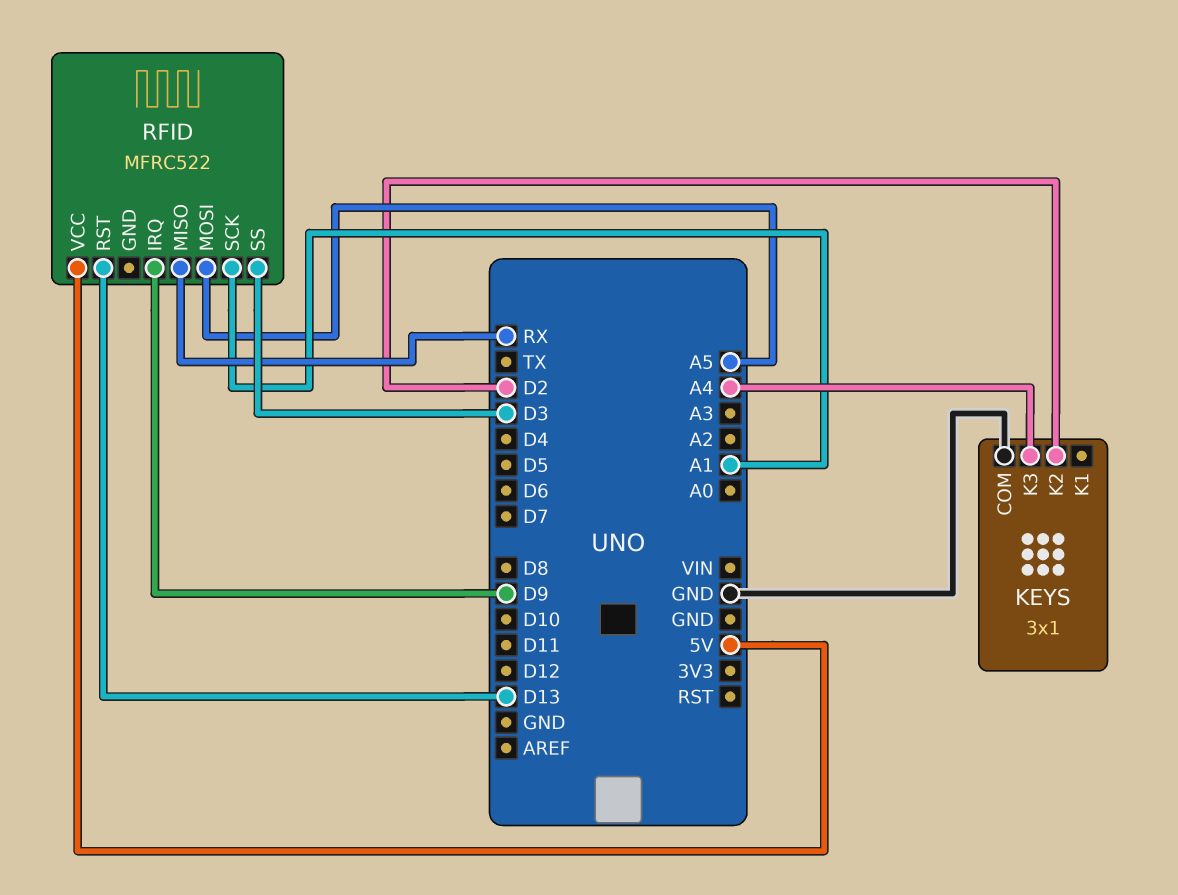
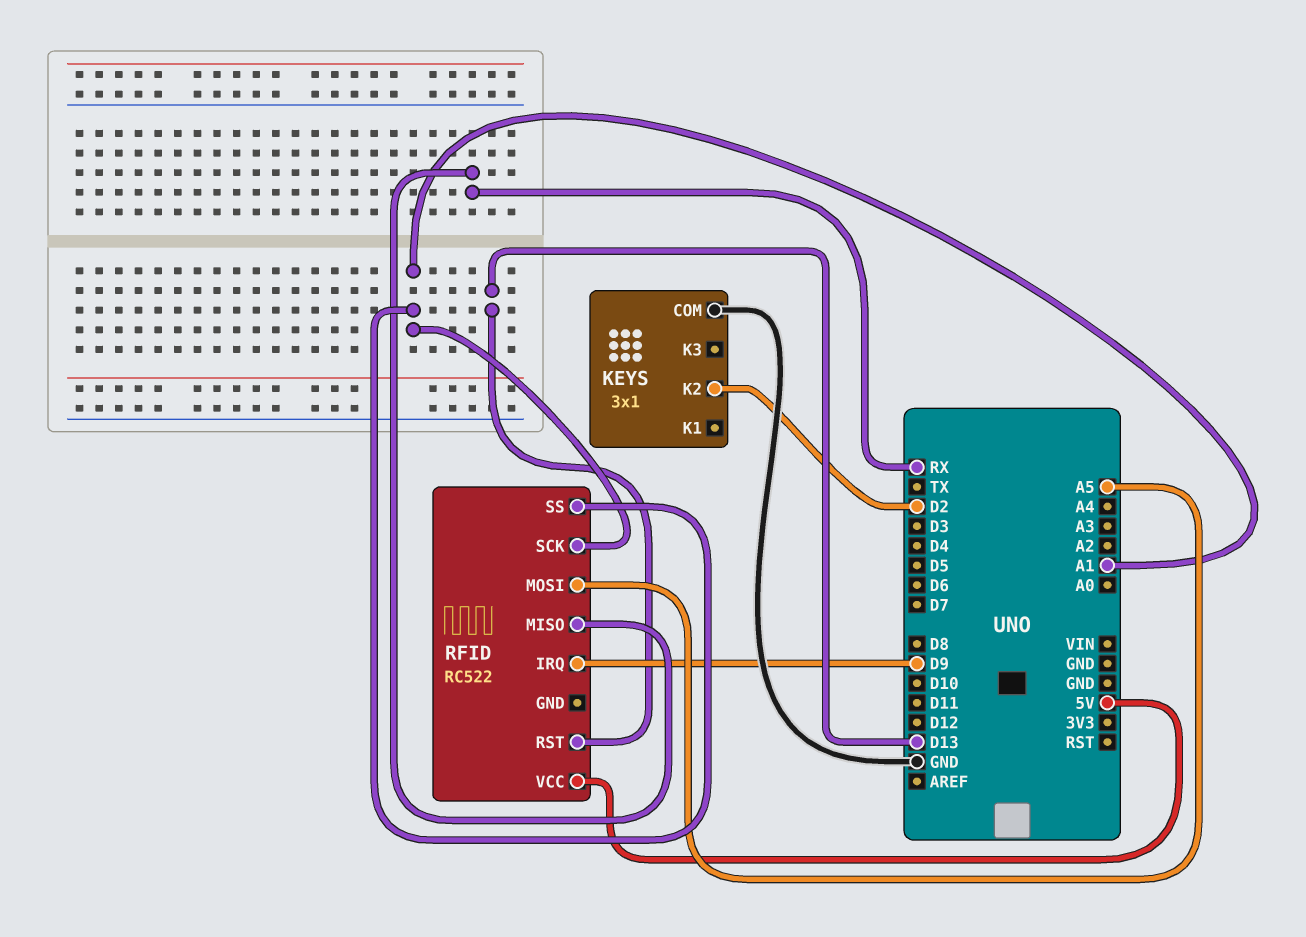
KEYS pin K3: A4 -> none
RFID: MFRC522 -> RC522
RFID pin SS: D3 -> A1

